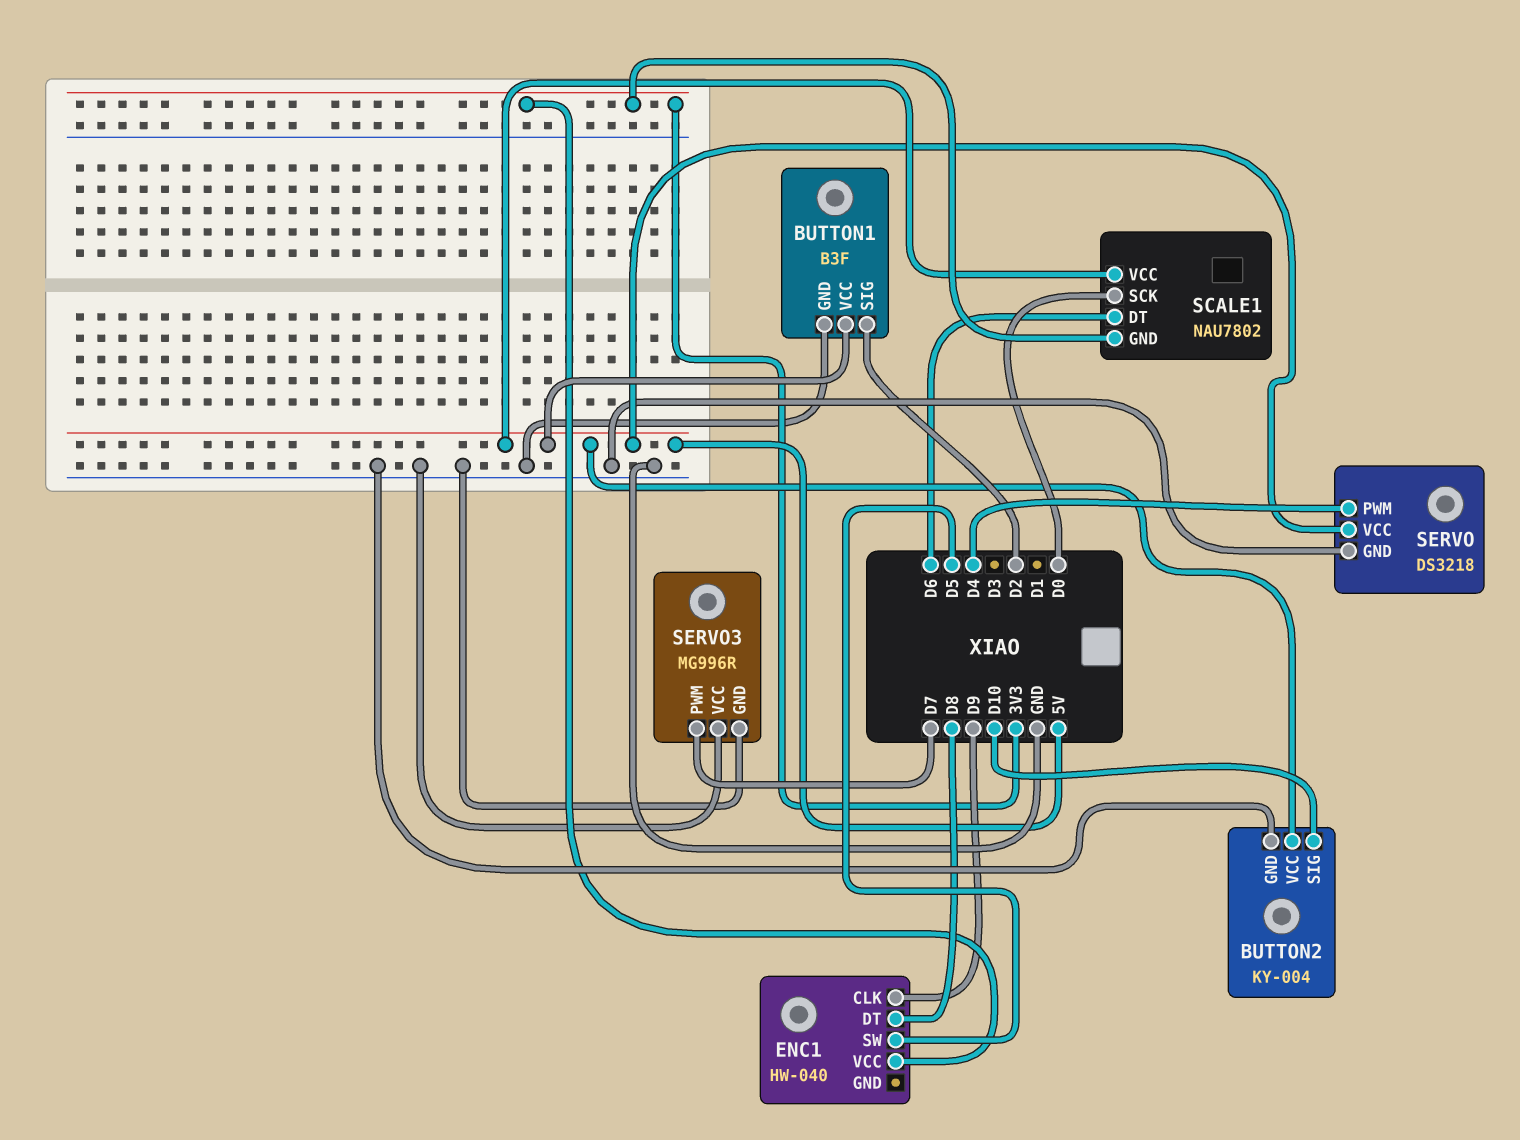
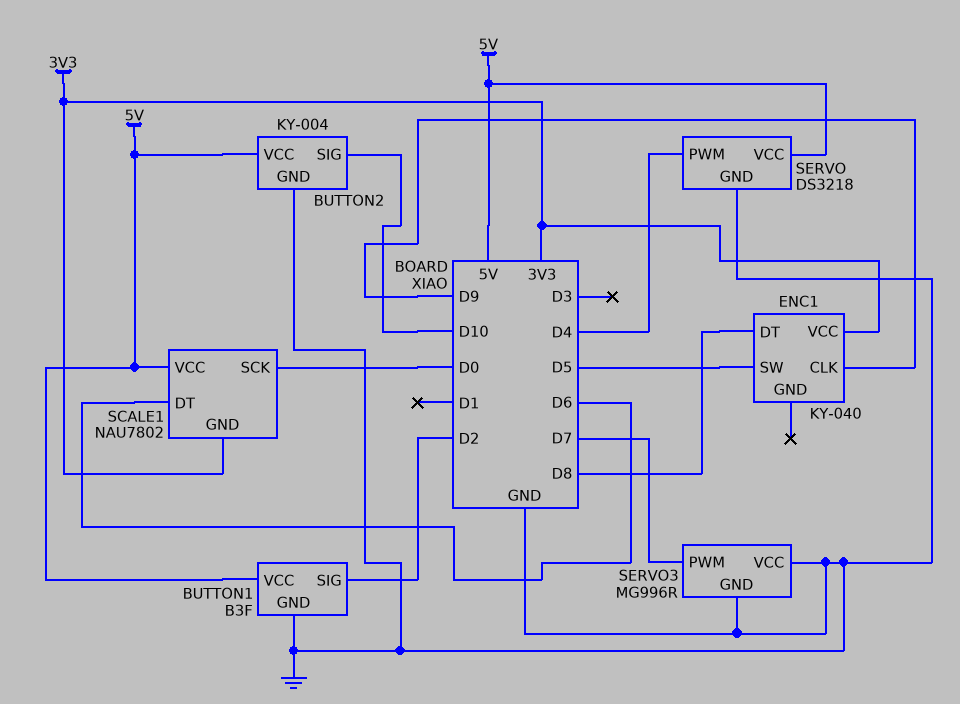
ENC1: HW-040 -> KY-040

